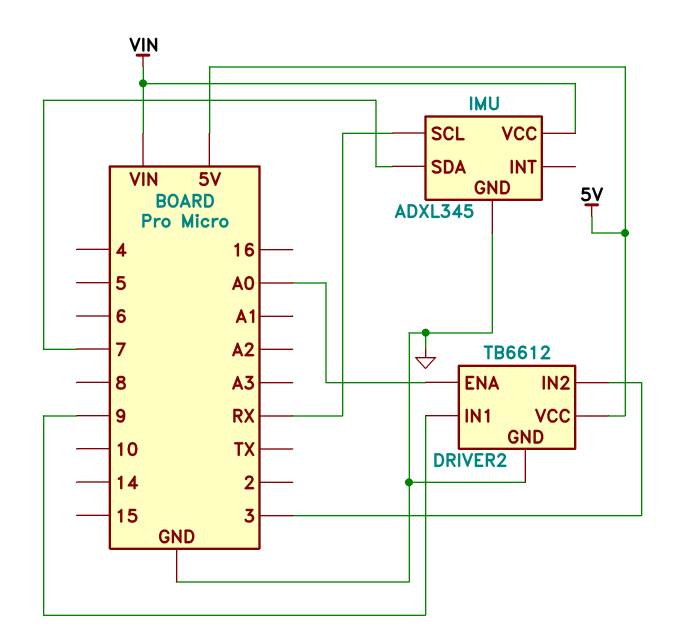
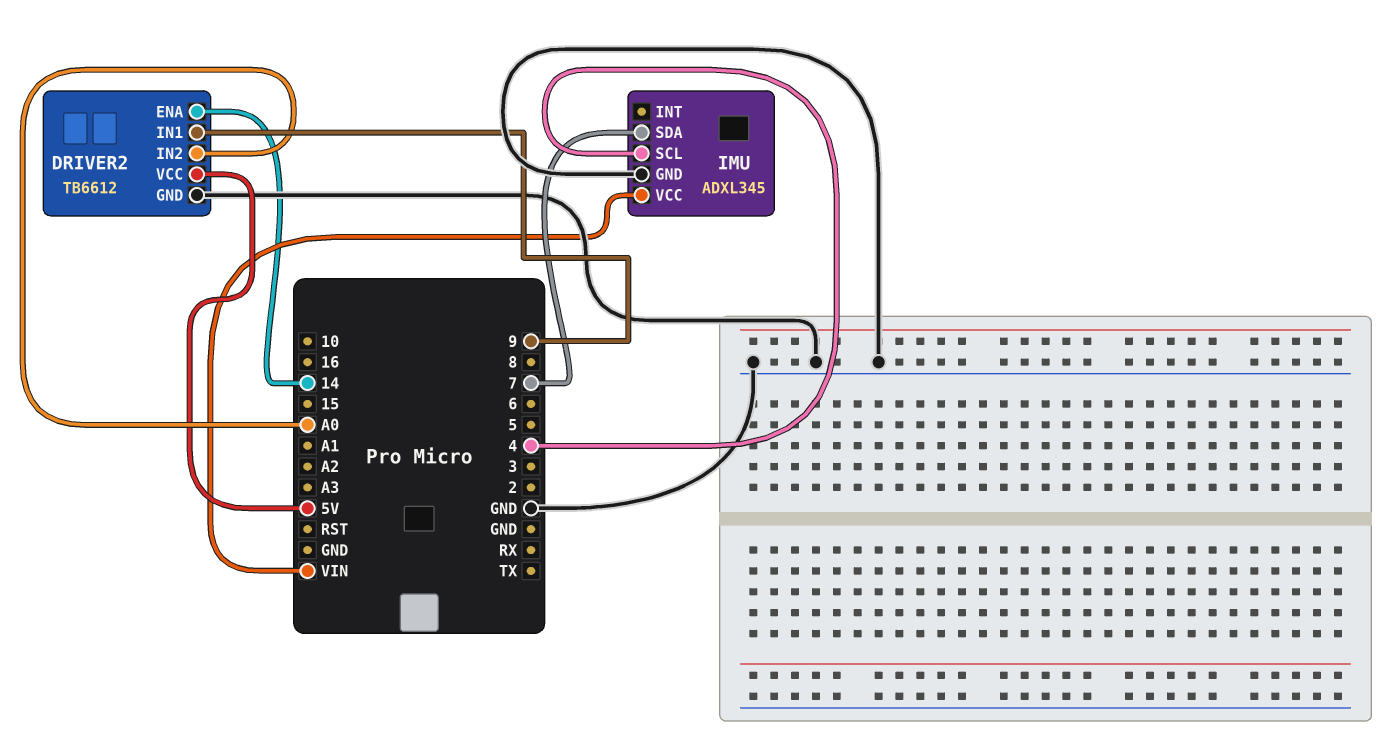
DRIVER2 pin ENA: A0 -> 14
DRIVER2 pin IN2: 3 -> A0
IMU pin SCL: RX -> 4

